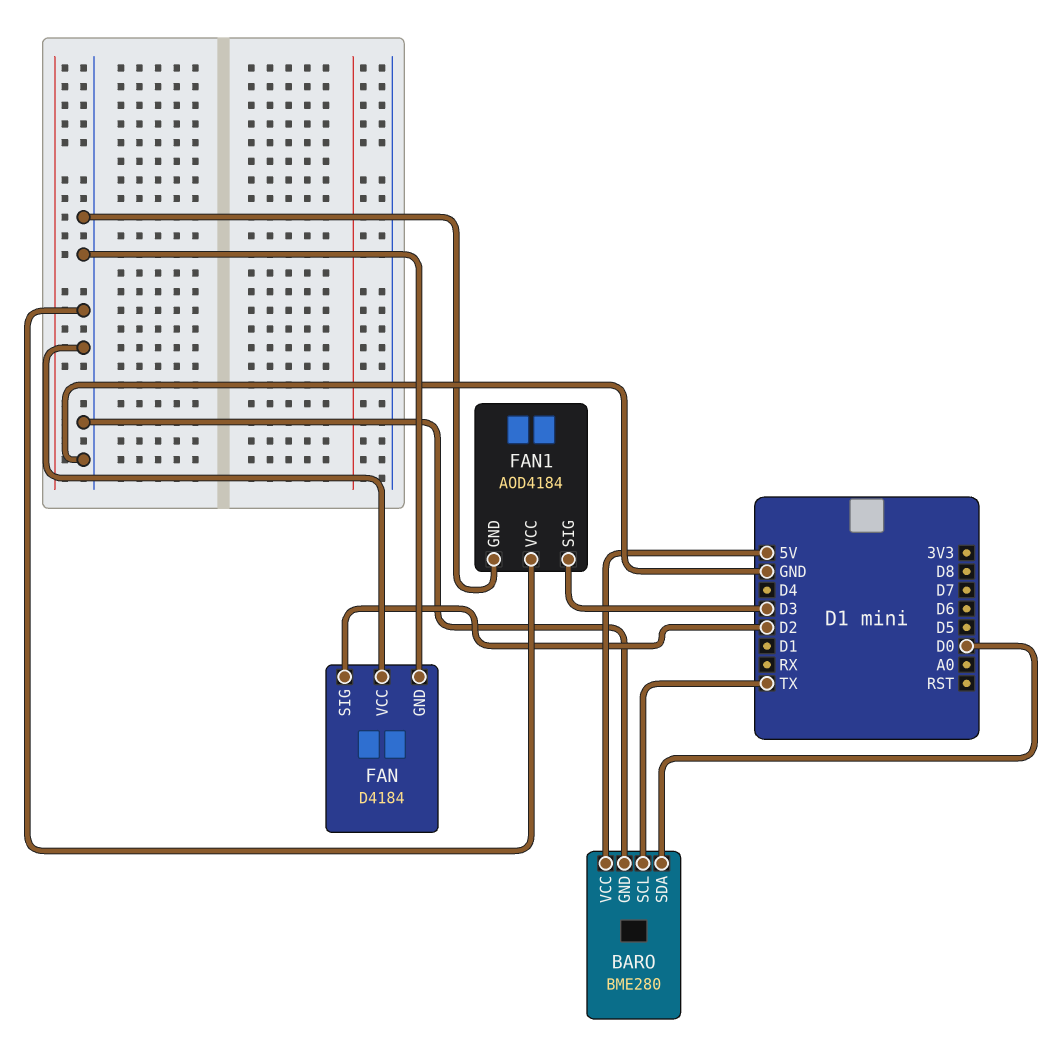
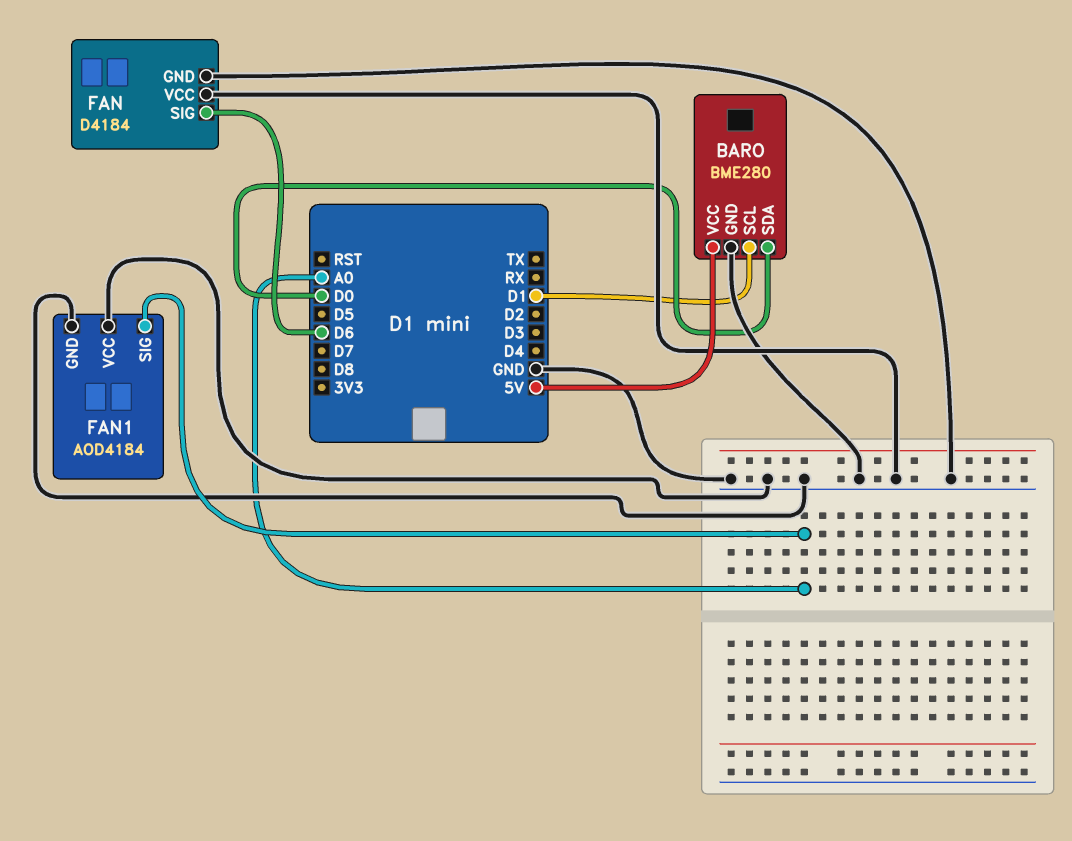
BARO pin SCL: TX -> D1
FAN pin SIG: D2 -> D6
FAN1 pin SIG: D3 -> A0

